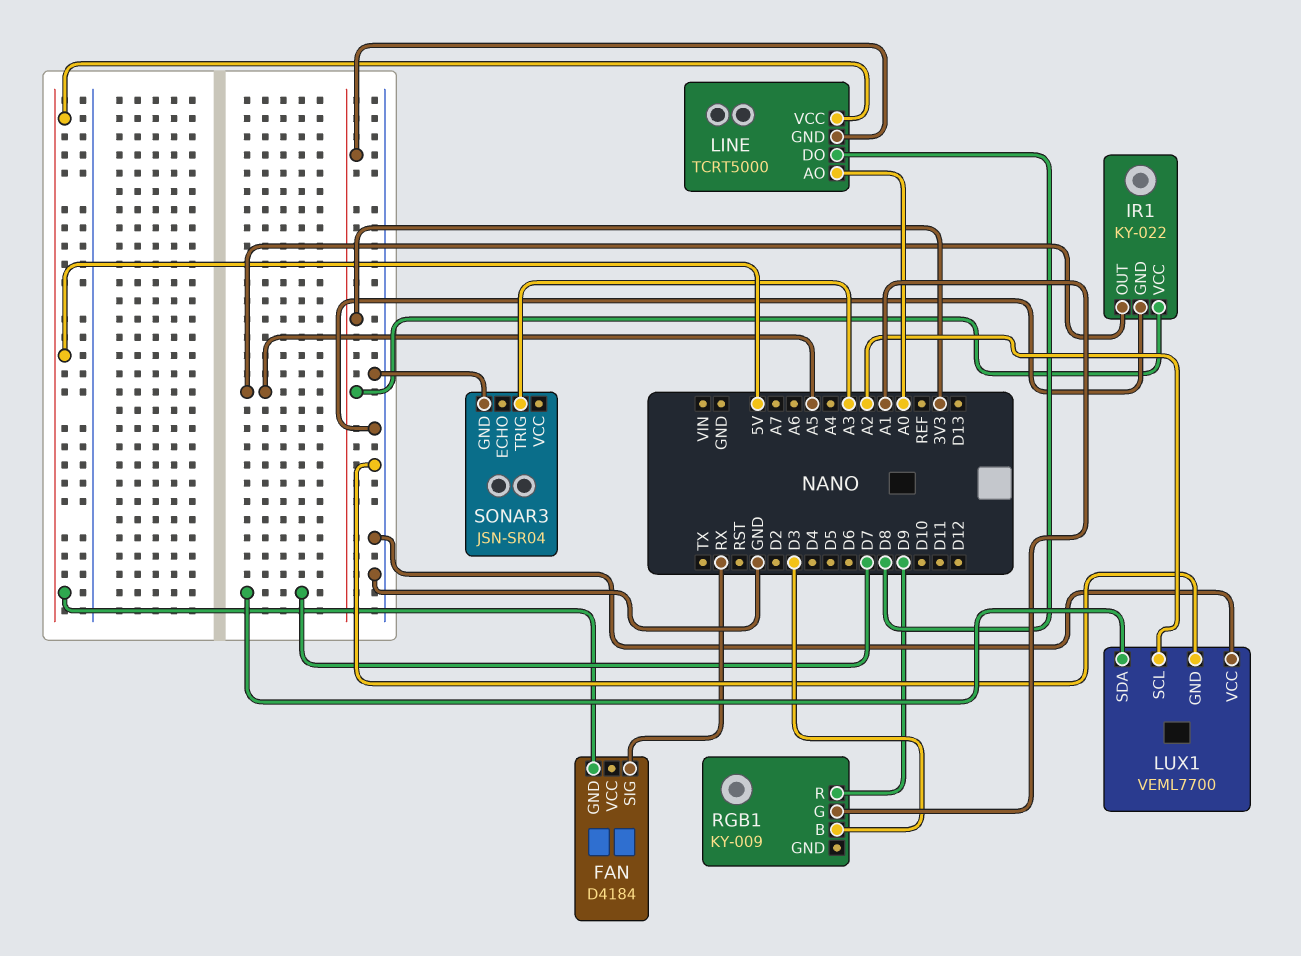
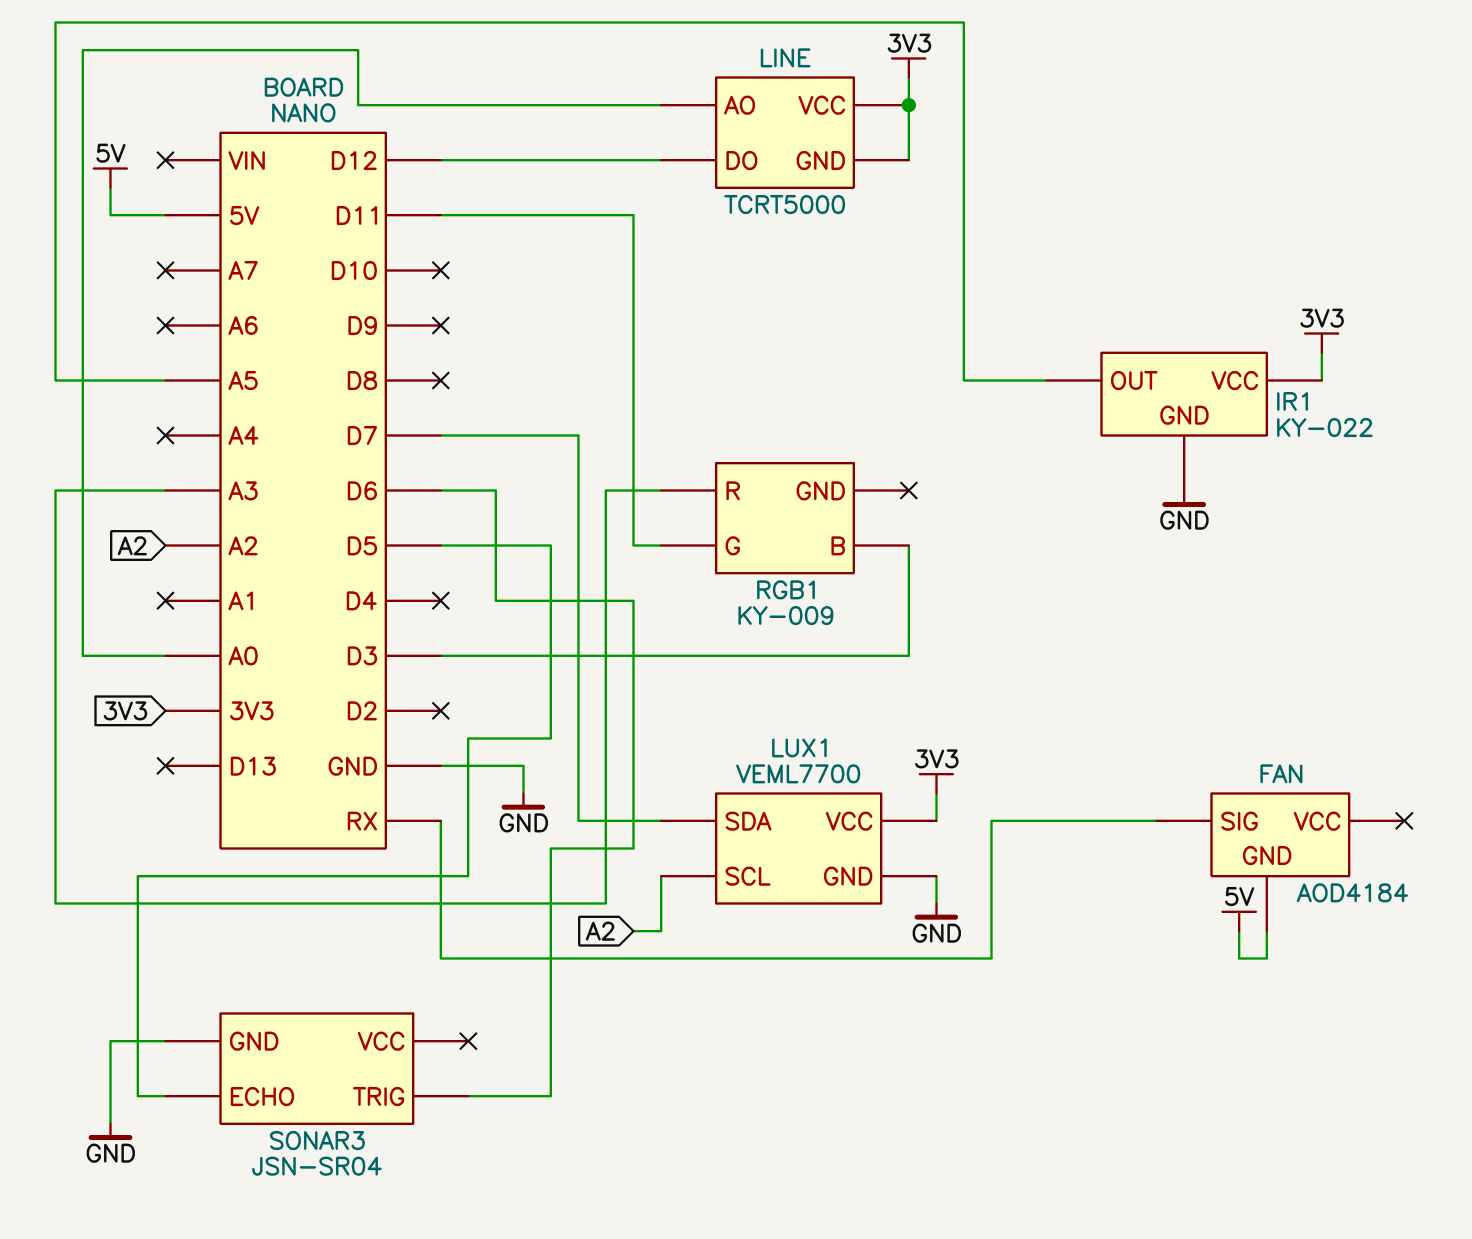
FAN: D4184 -> AOD4184
LINE pin DO: D8 -> D12
LINE pin VCC: 5V -> 3V3
LUX1 pin VCC: GND -> 3V3
RGB1 pin G: A1 -> D11
RGB1 pin R: D9 -> A3
SONAR3 pin ECHO: none -> D5
SONAR3 pin TRIG: A3 -> D6

